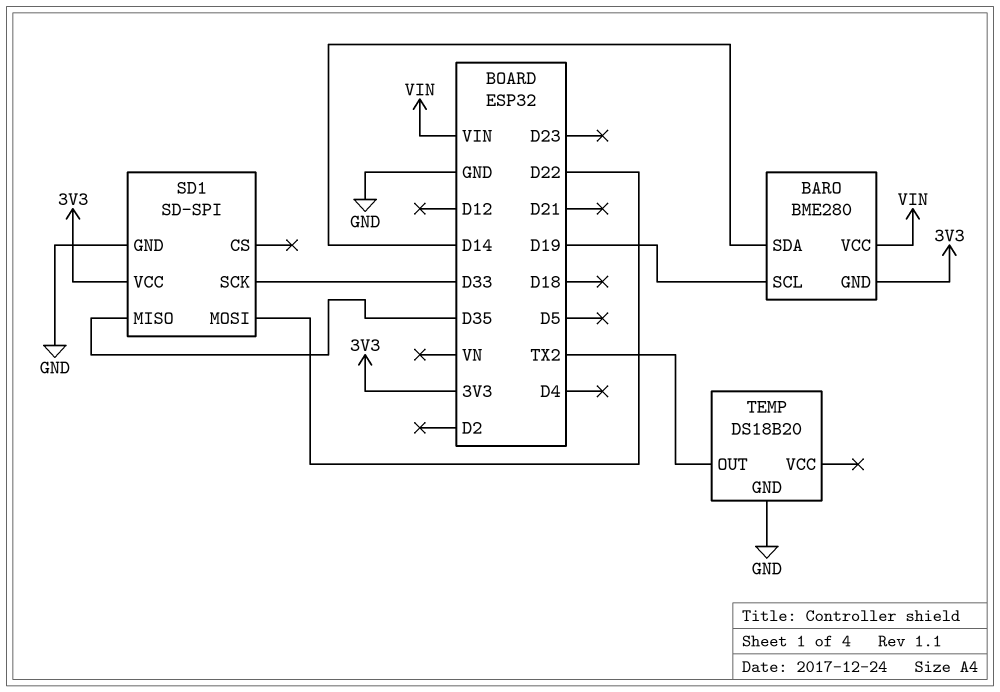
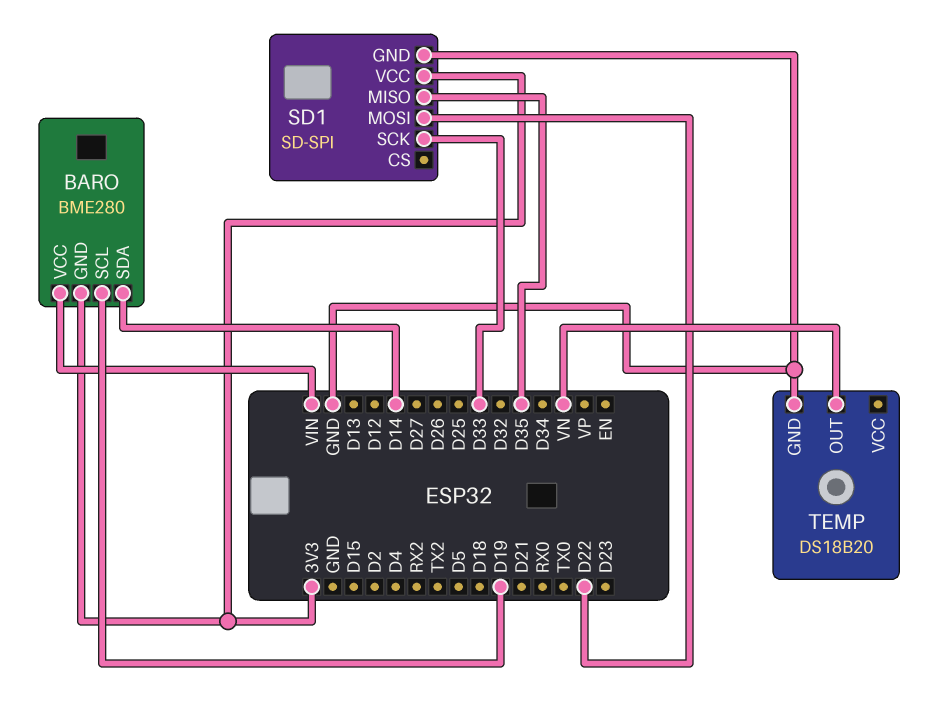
TEMP pin OUT: TX2 -> VN

